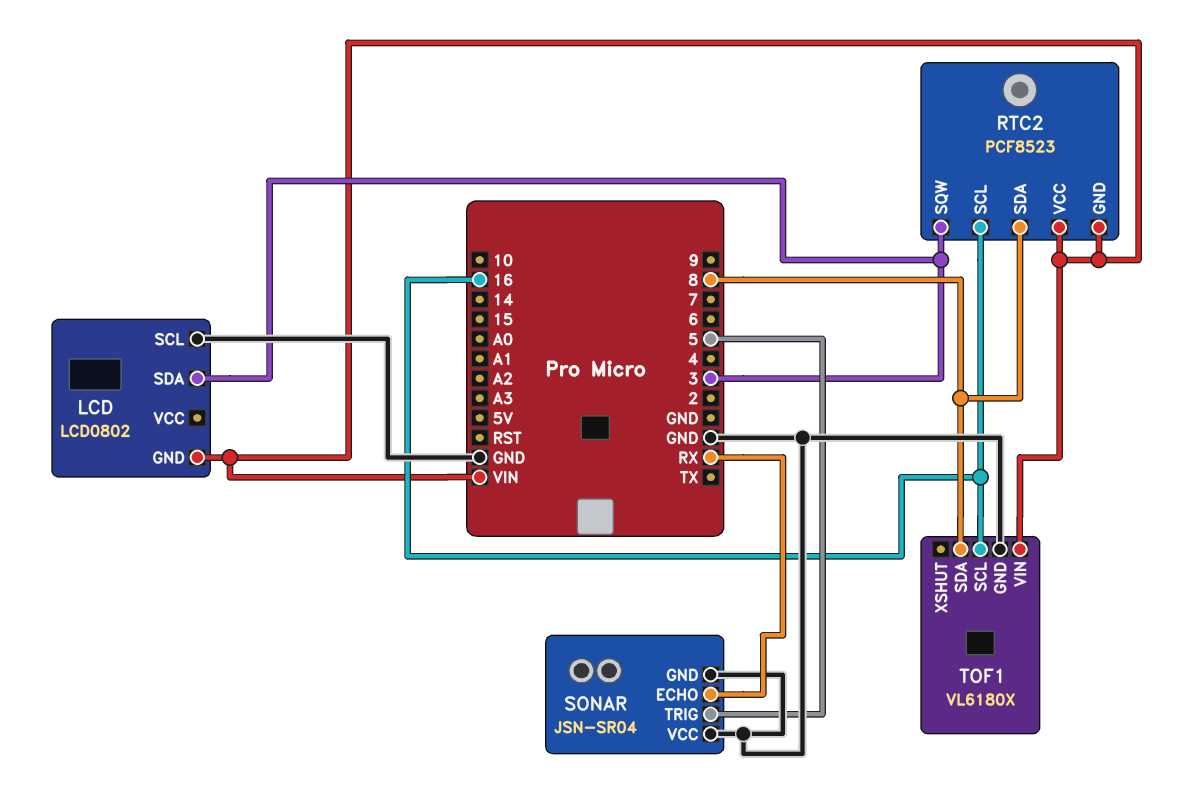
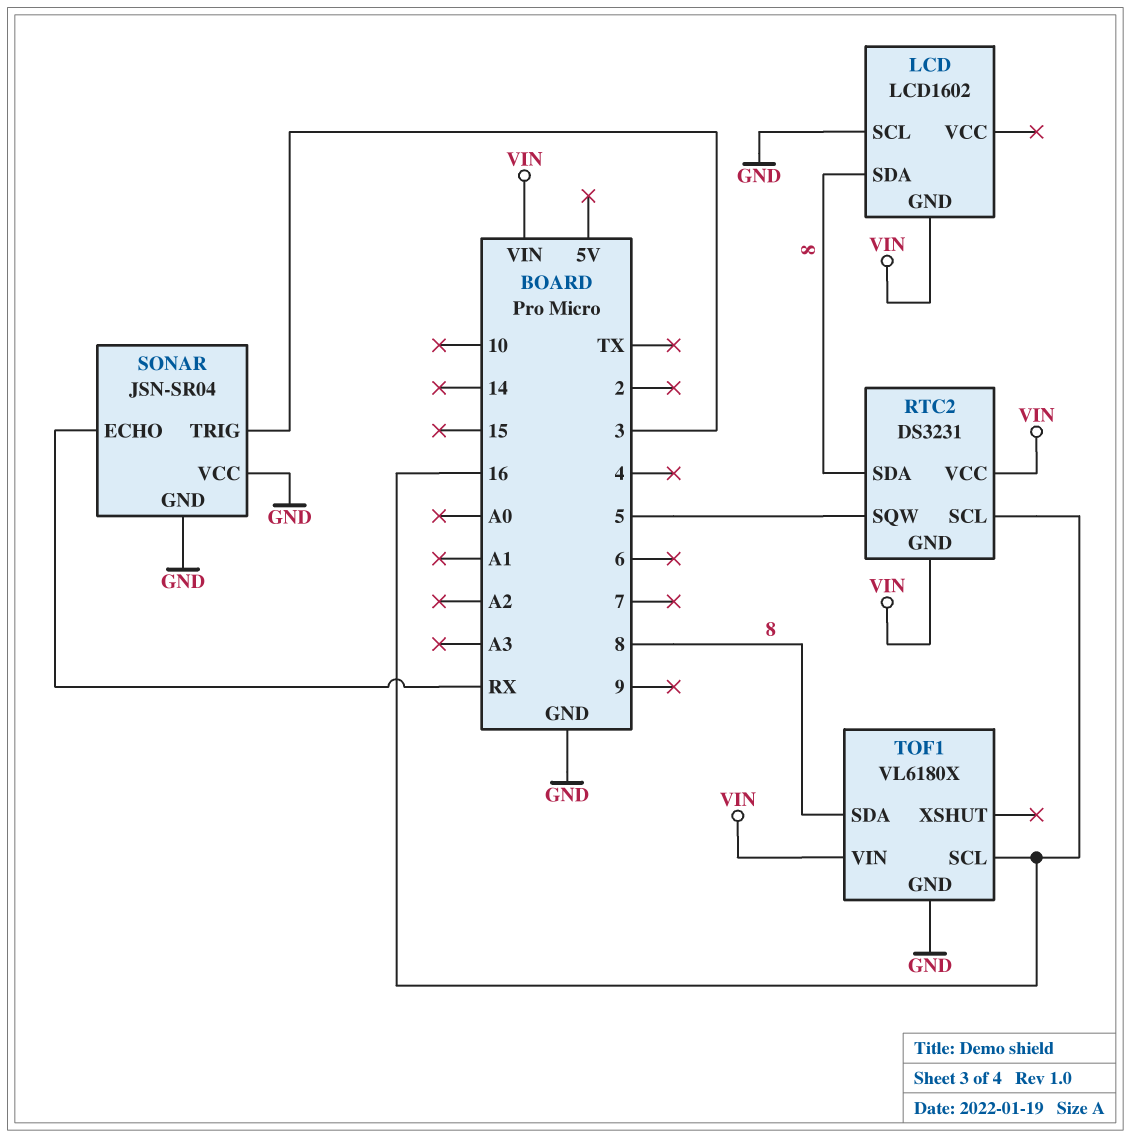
LCD: LCD0802 -> LCD1602
LCD pin SDA: 3 -> 8
RTC2: PCF8523 -> DS3231
RTC2 pin SQW: 3 -> 5
SONAR pin TRIG: 5 -> 3

